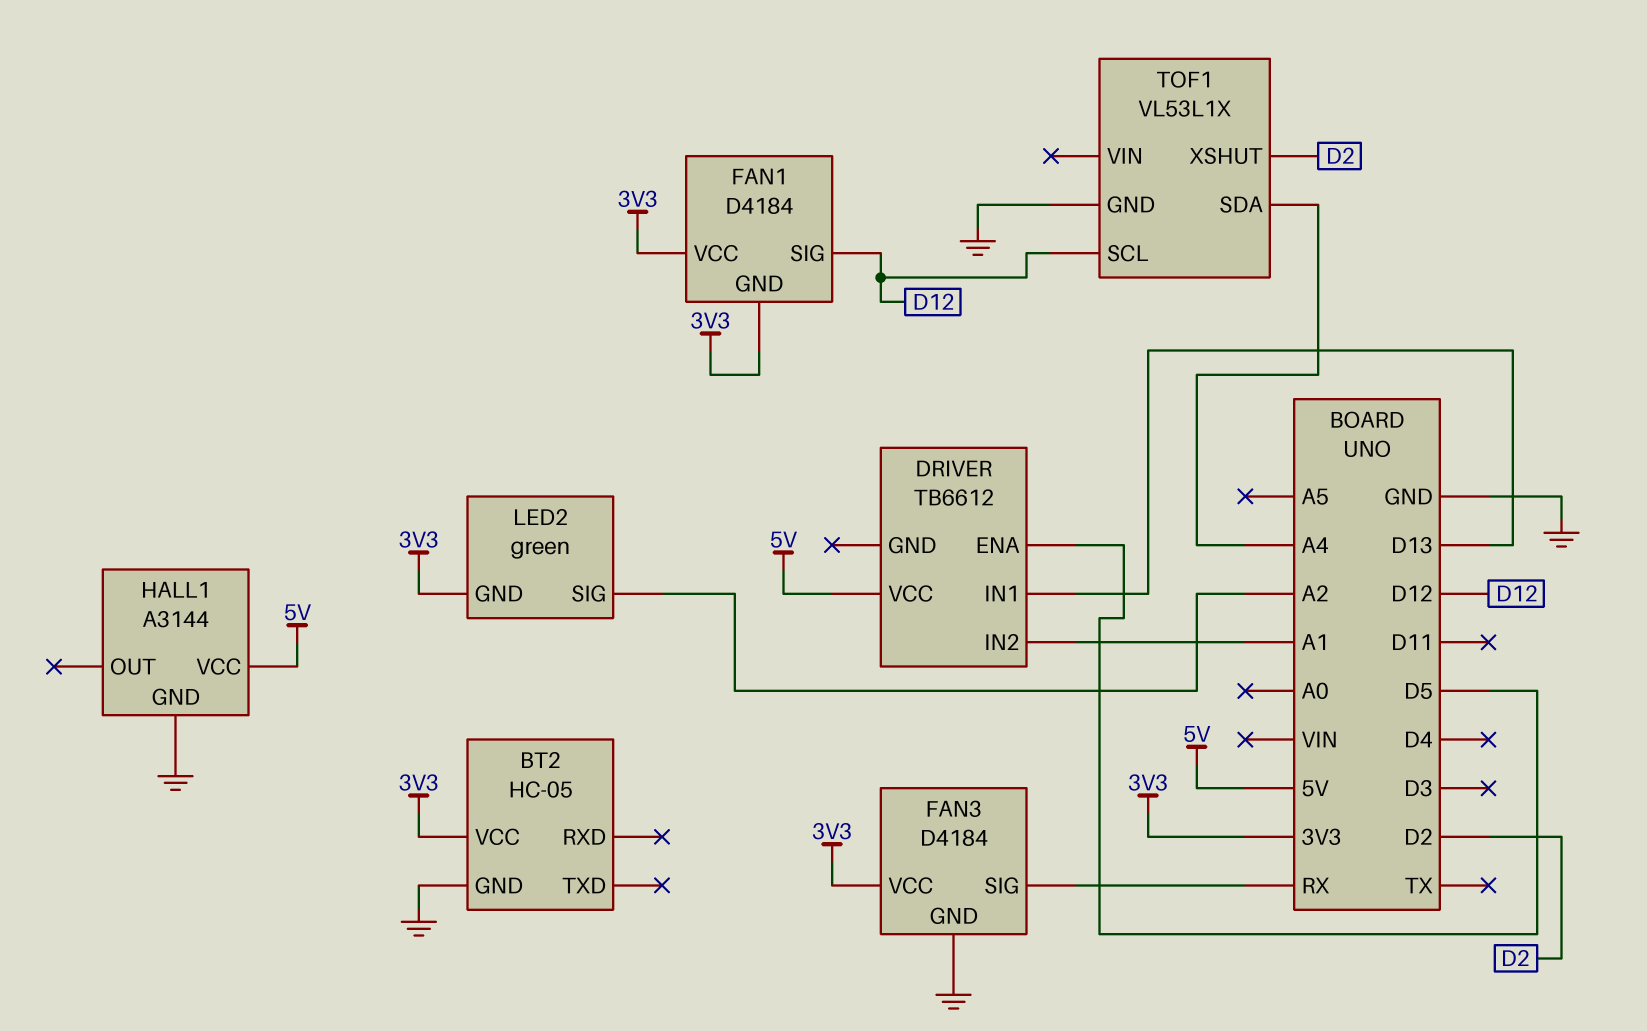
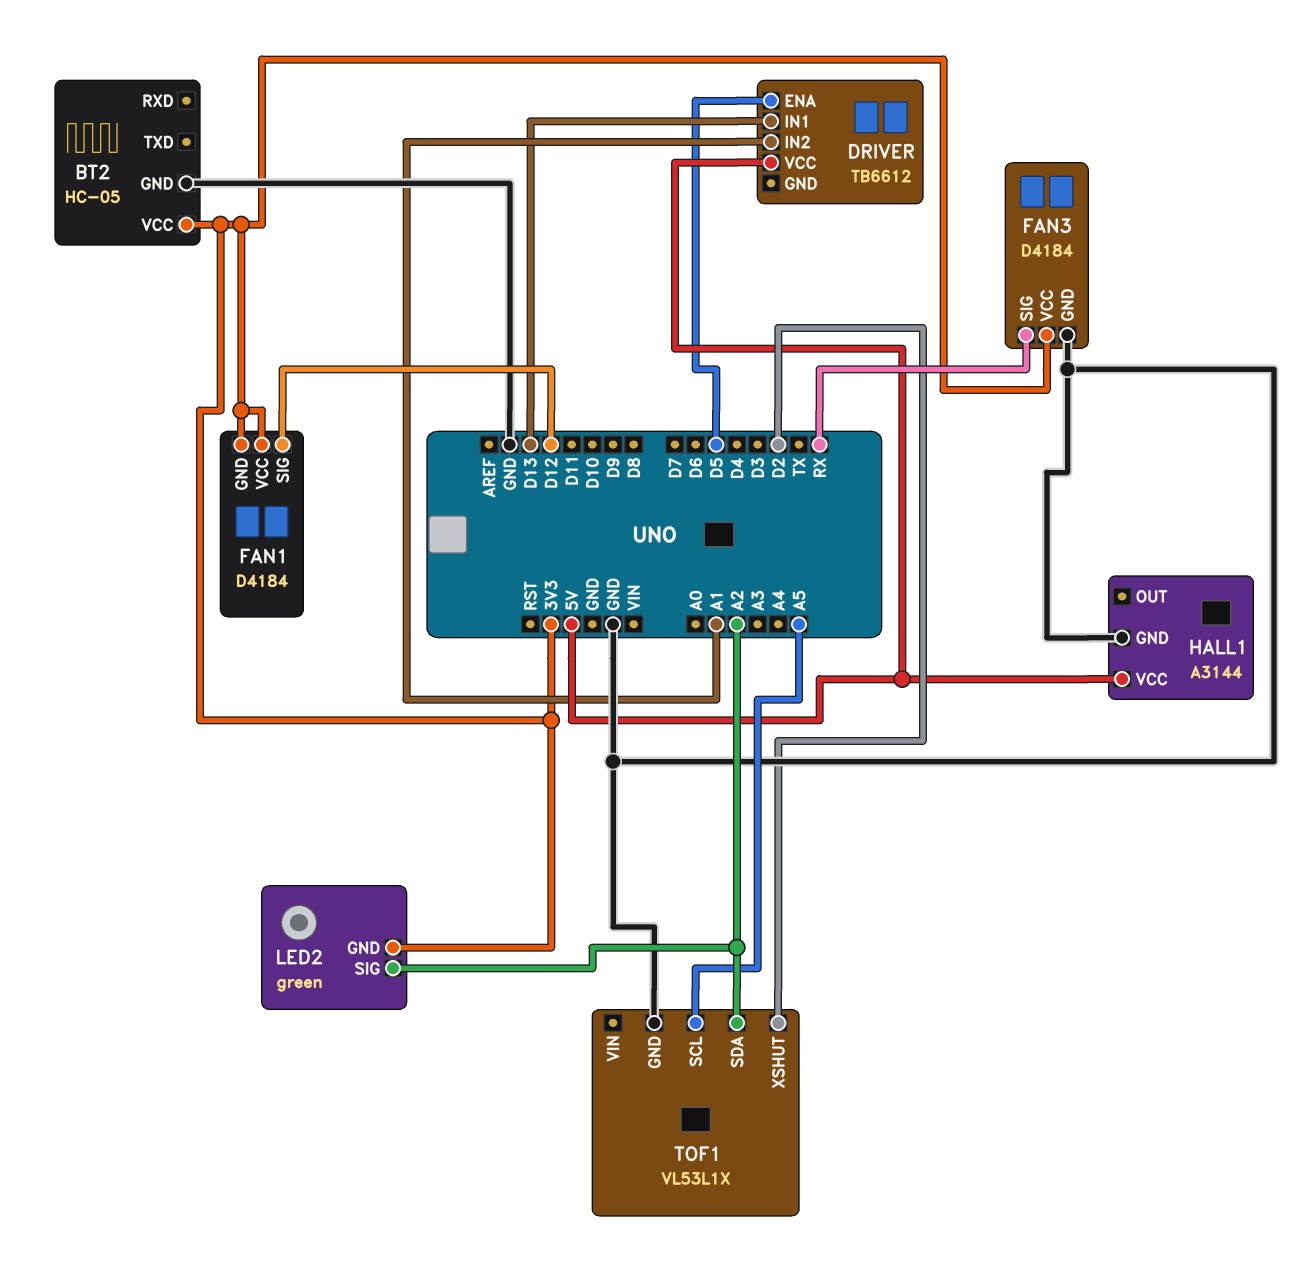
TOF1 pin SCL: D12 -> A5
TOF1 pin SDA: A4 -> A2

